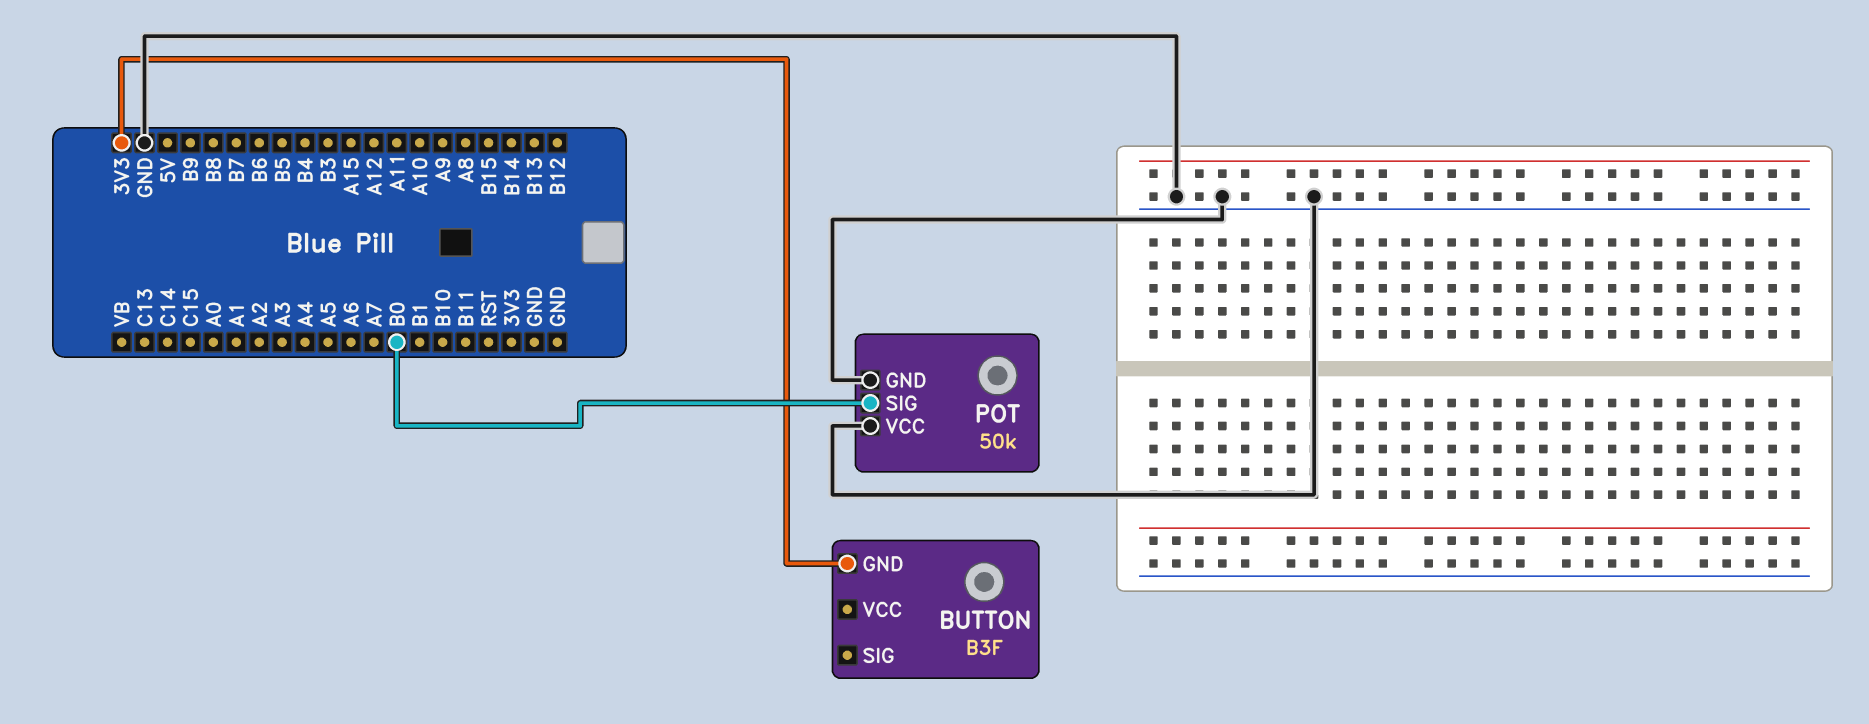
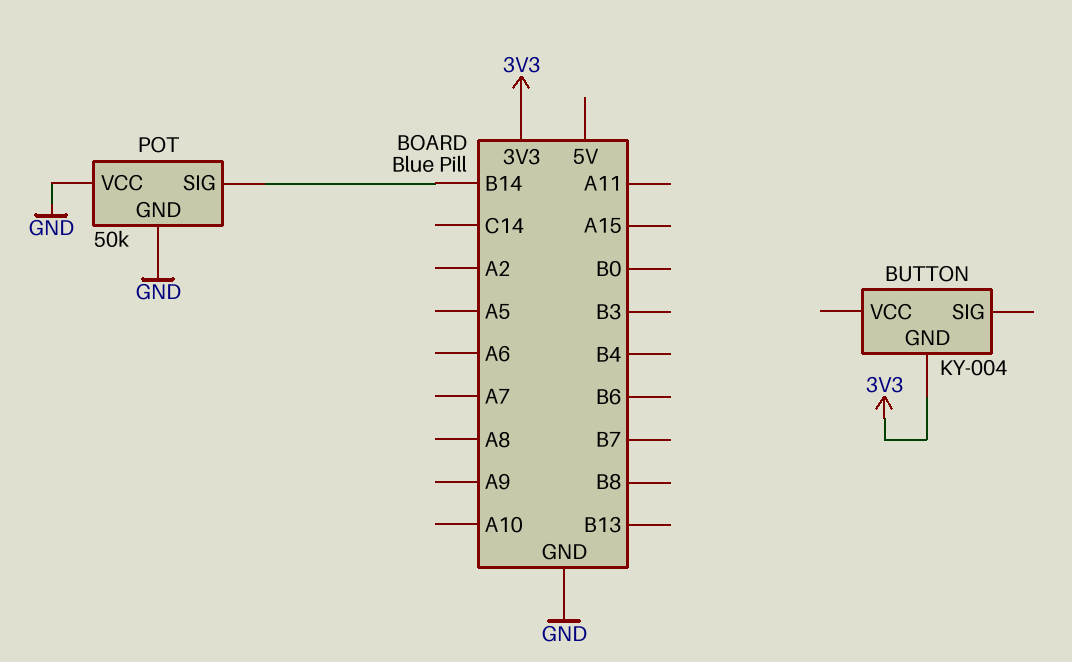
BUTTON: B3F -> KY-004
POT pin SIG: B0 -> B14

